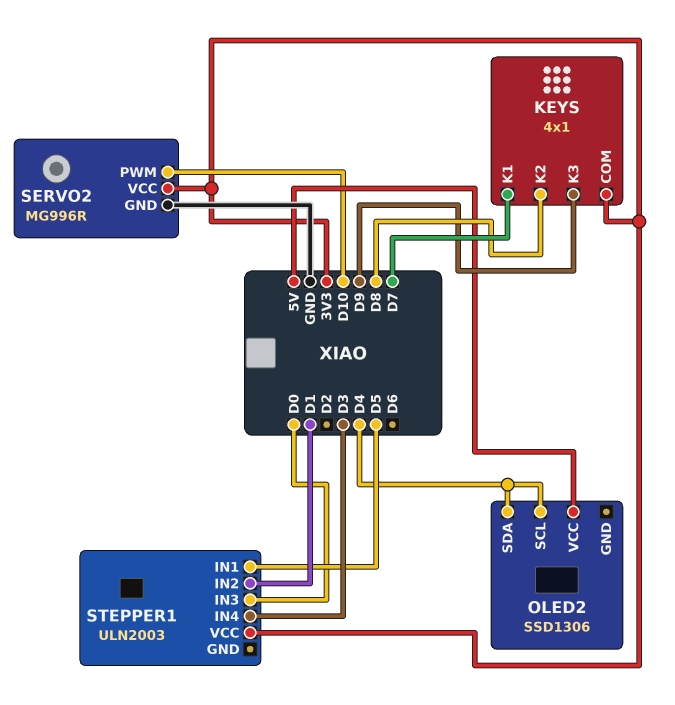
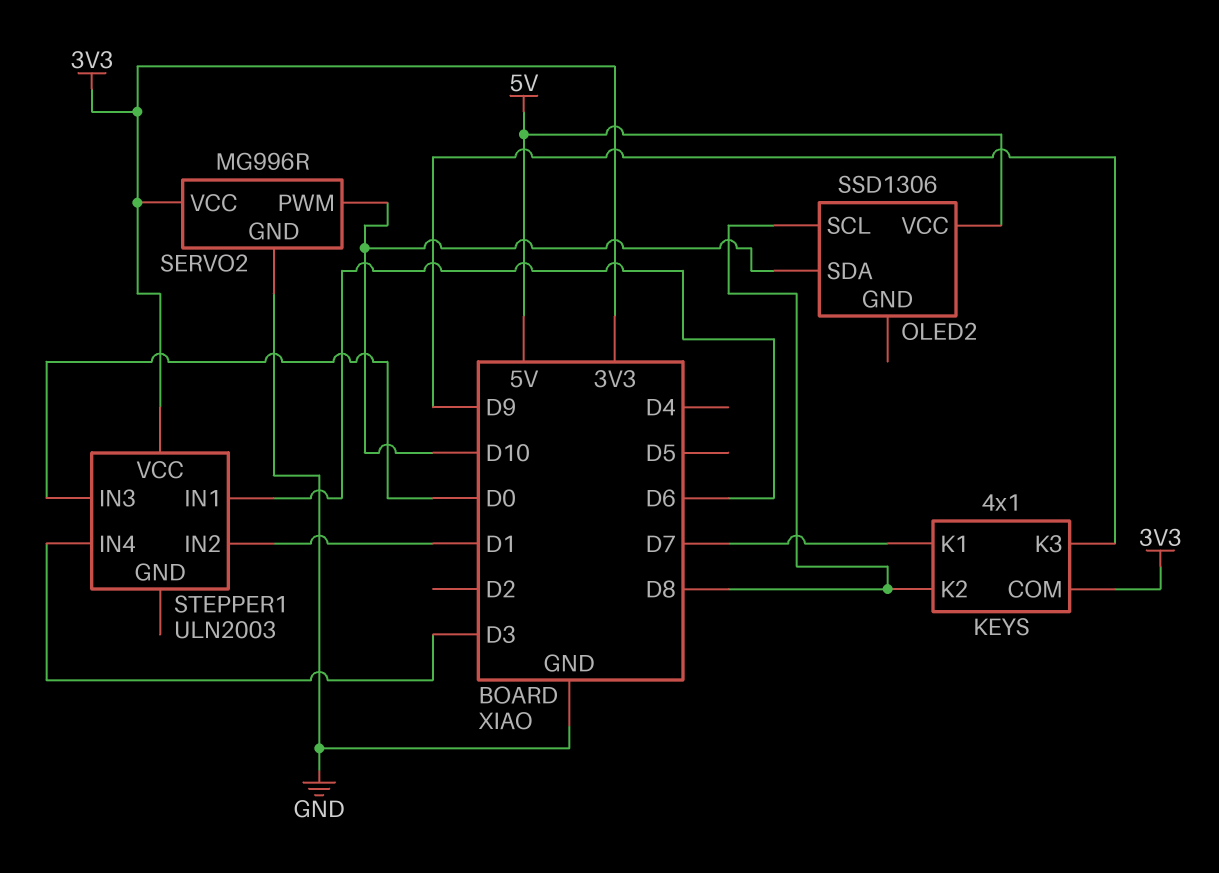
OLED2 pin SCL: D4 -> D8
OLED2 pin SDA: D4 -> D10
STEPPER1 pin IN1: D5 -> D6

